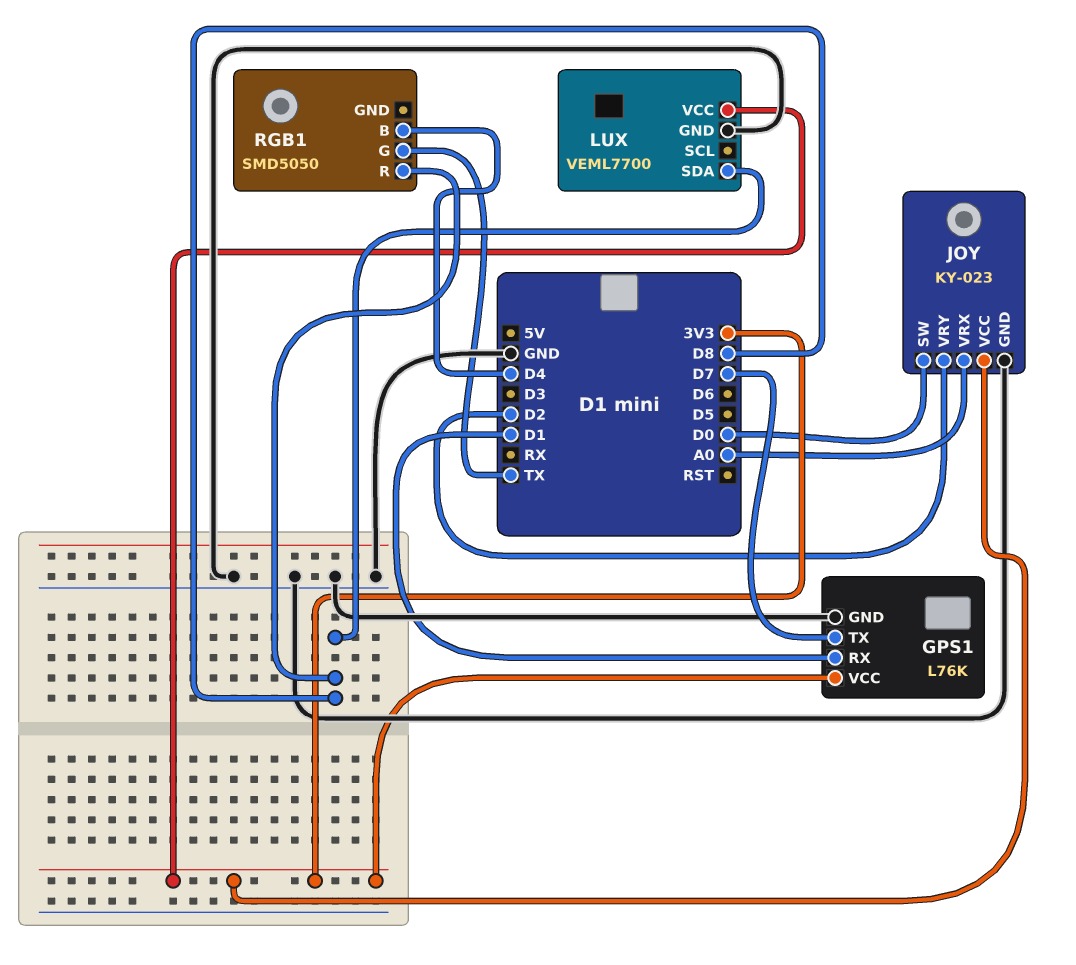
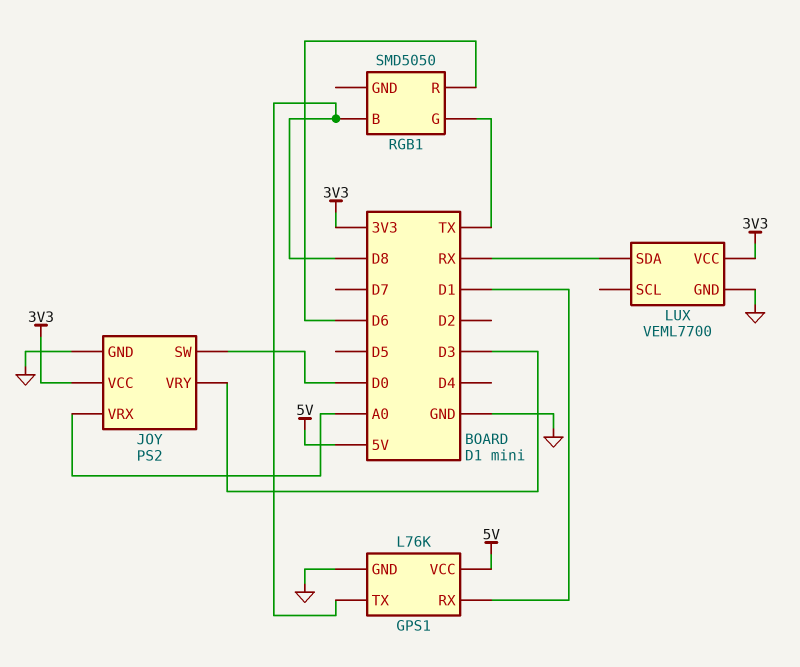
GPS1 pin TX: D7 -> D8
GPS1 pin VCC: 3V3 -> 5V
JOY: KY-023 -> PS2
JOY pin VRY: D2 -> D3
LUX pin SDA: D8 -> RX
RGB1 pin B: D4 -> D8
RGB1 pin R: D8 -> D6

